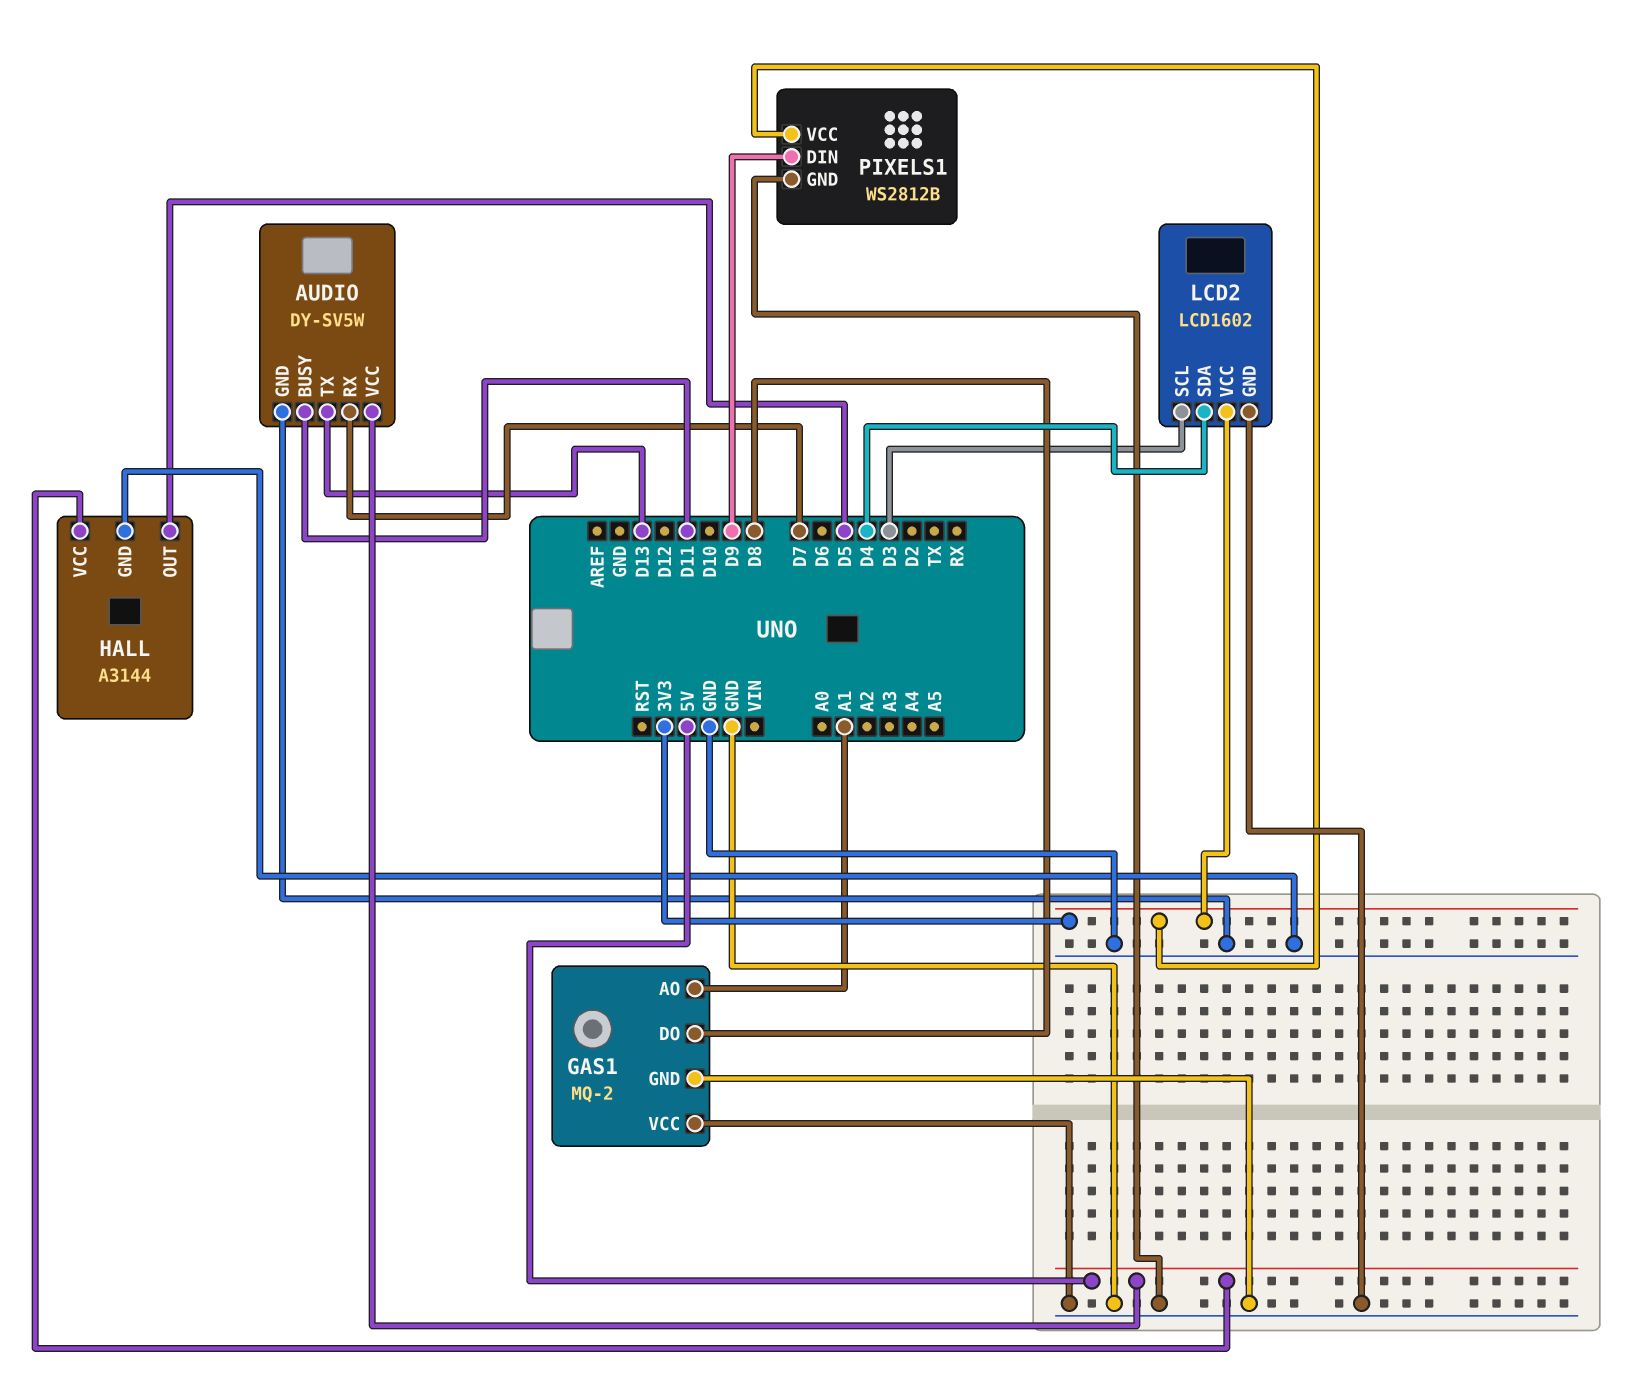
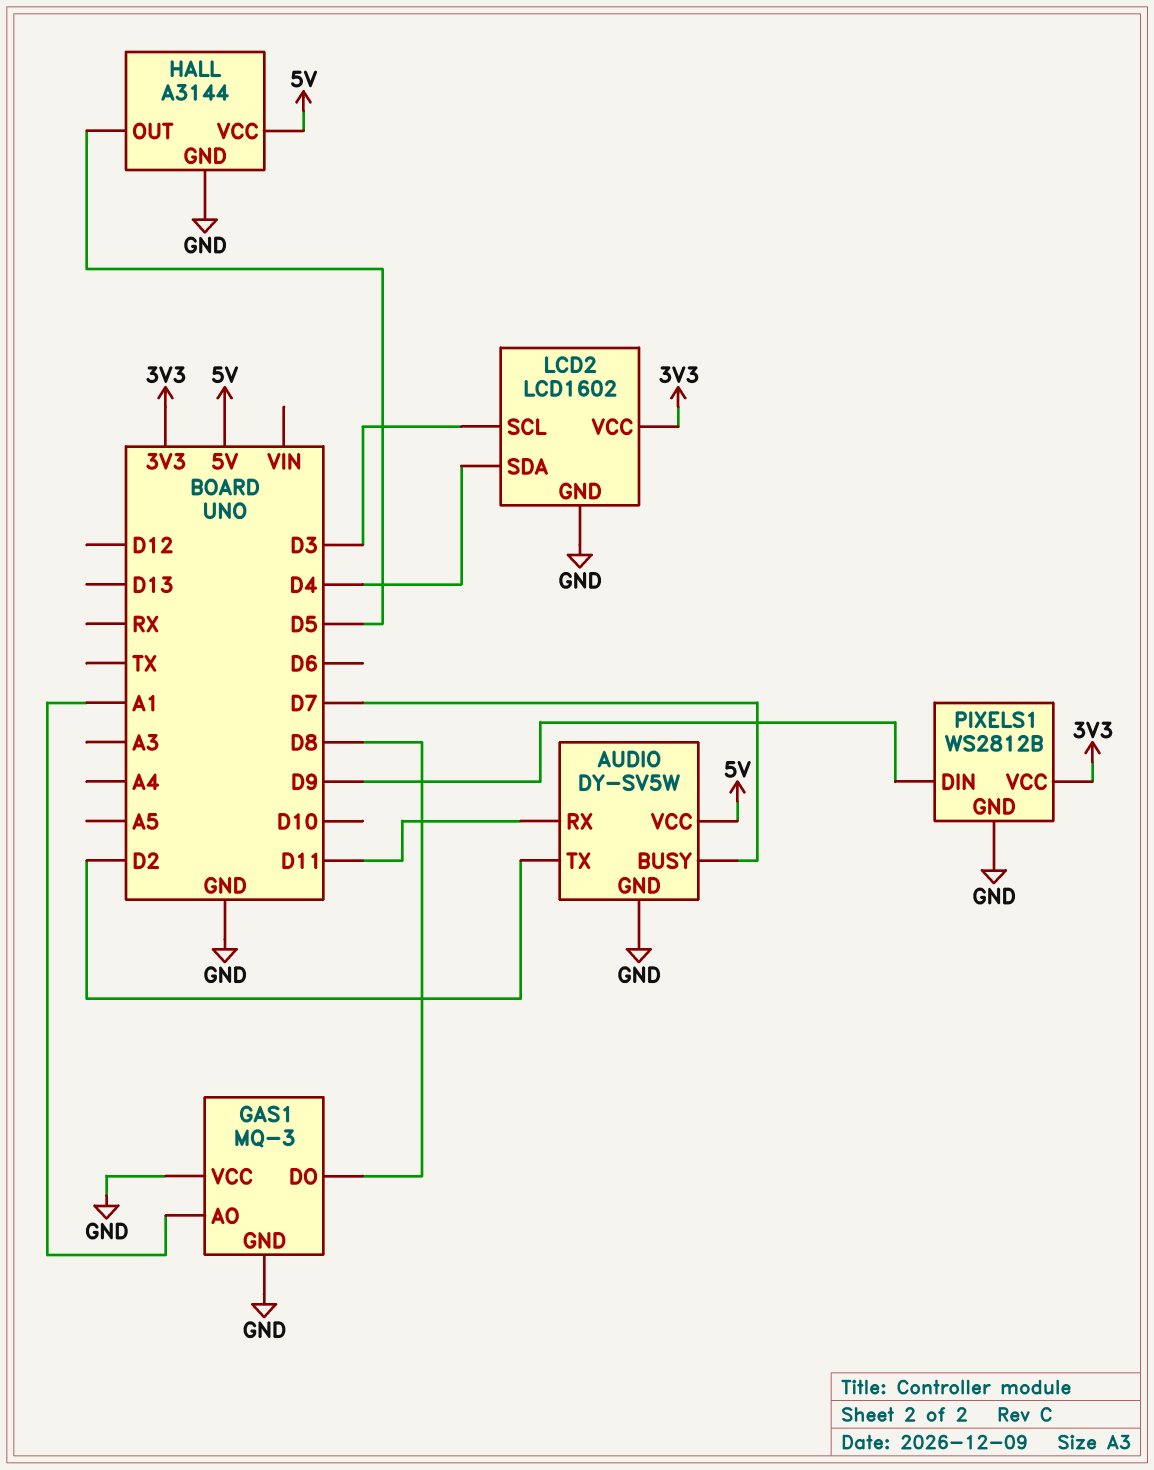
AUDIO pin BUSY: D11 -> D7
AUDIO pin RX: D7 -> D11
AUDIO pin TX: D13 -> D2
GAS1: MQ-2 -> MQ-3

